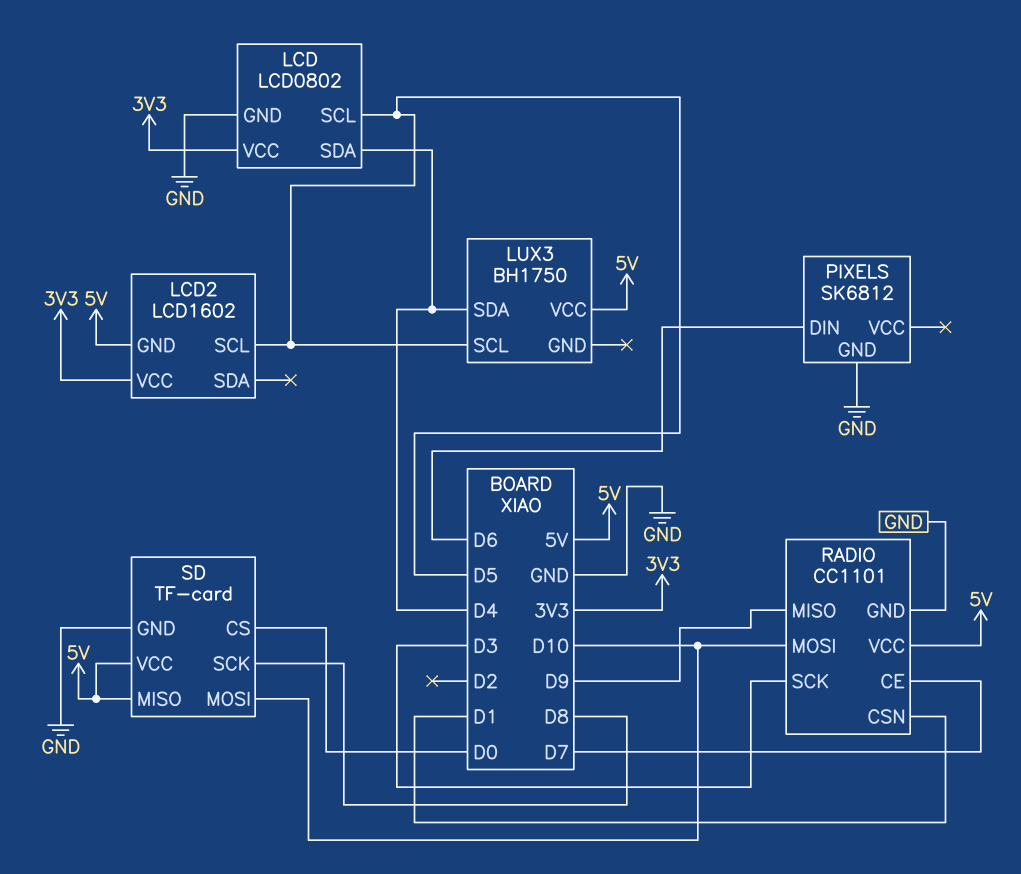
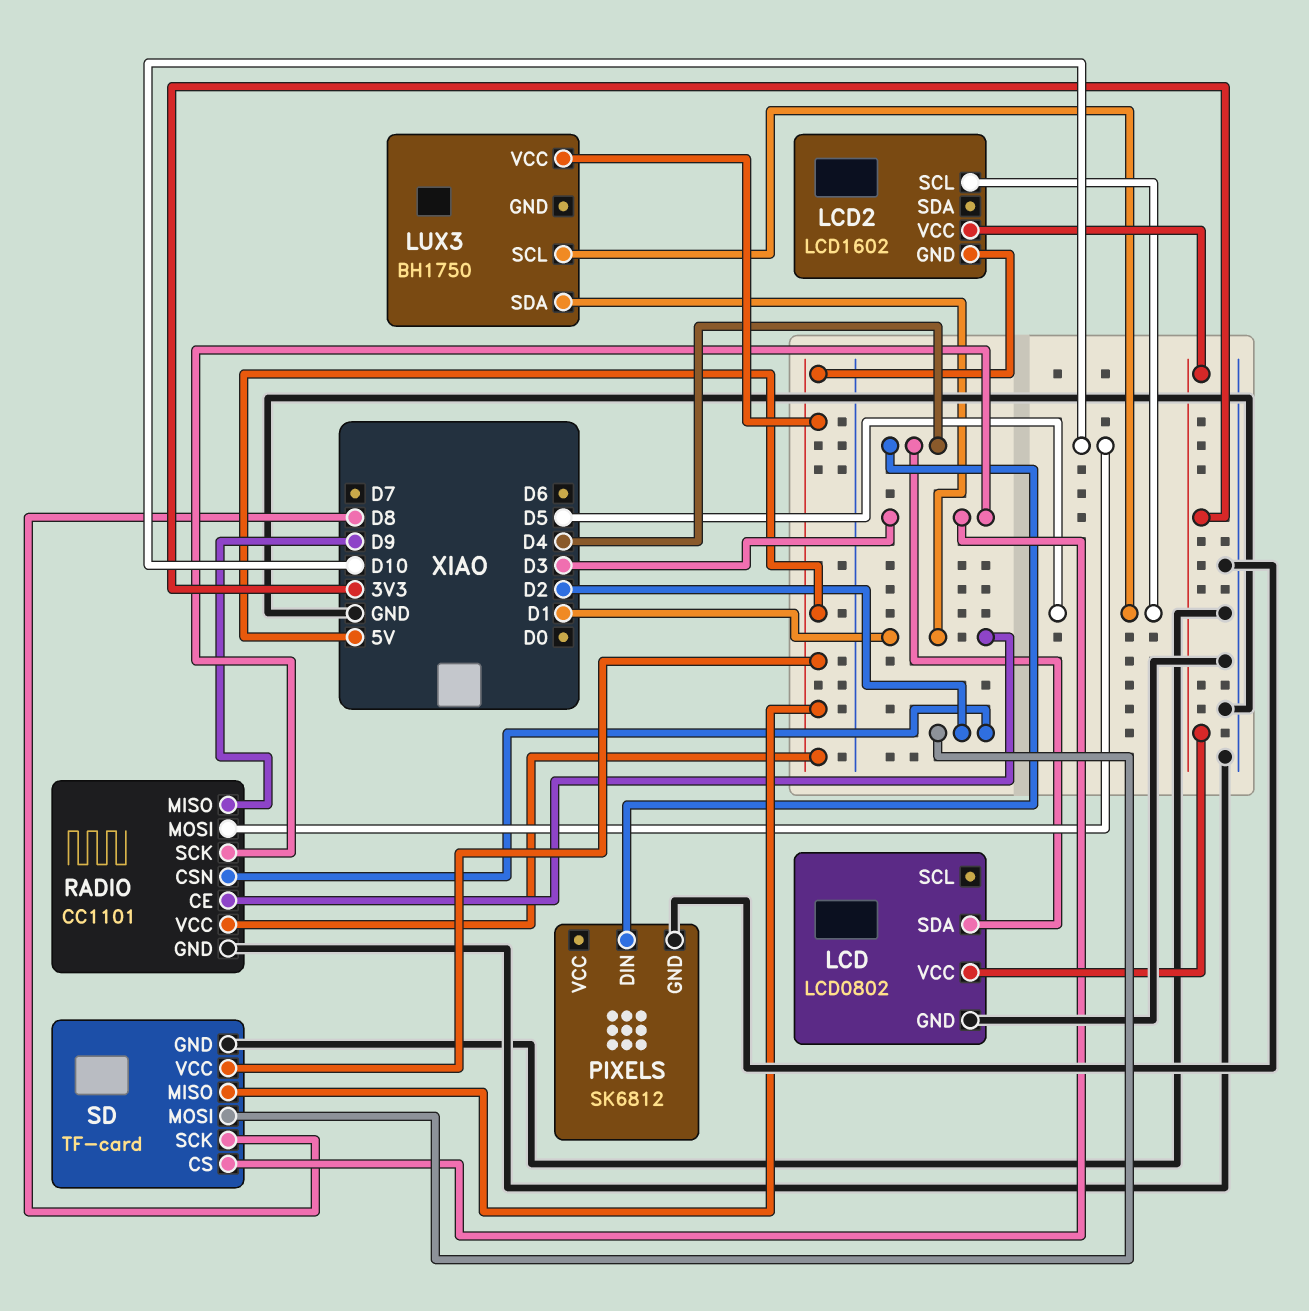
LCD pin SCL: D5 -> none
LUX3 pin SDA: D4 -> D1
PIXELS pin DIN: D6 -> D4
RADIO pin CE: D7 -> D1
RADIO pin CSN: D1 -> D2
SD pin CS: D0 -> D3
SD pin MOSI: D10 -> D2

